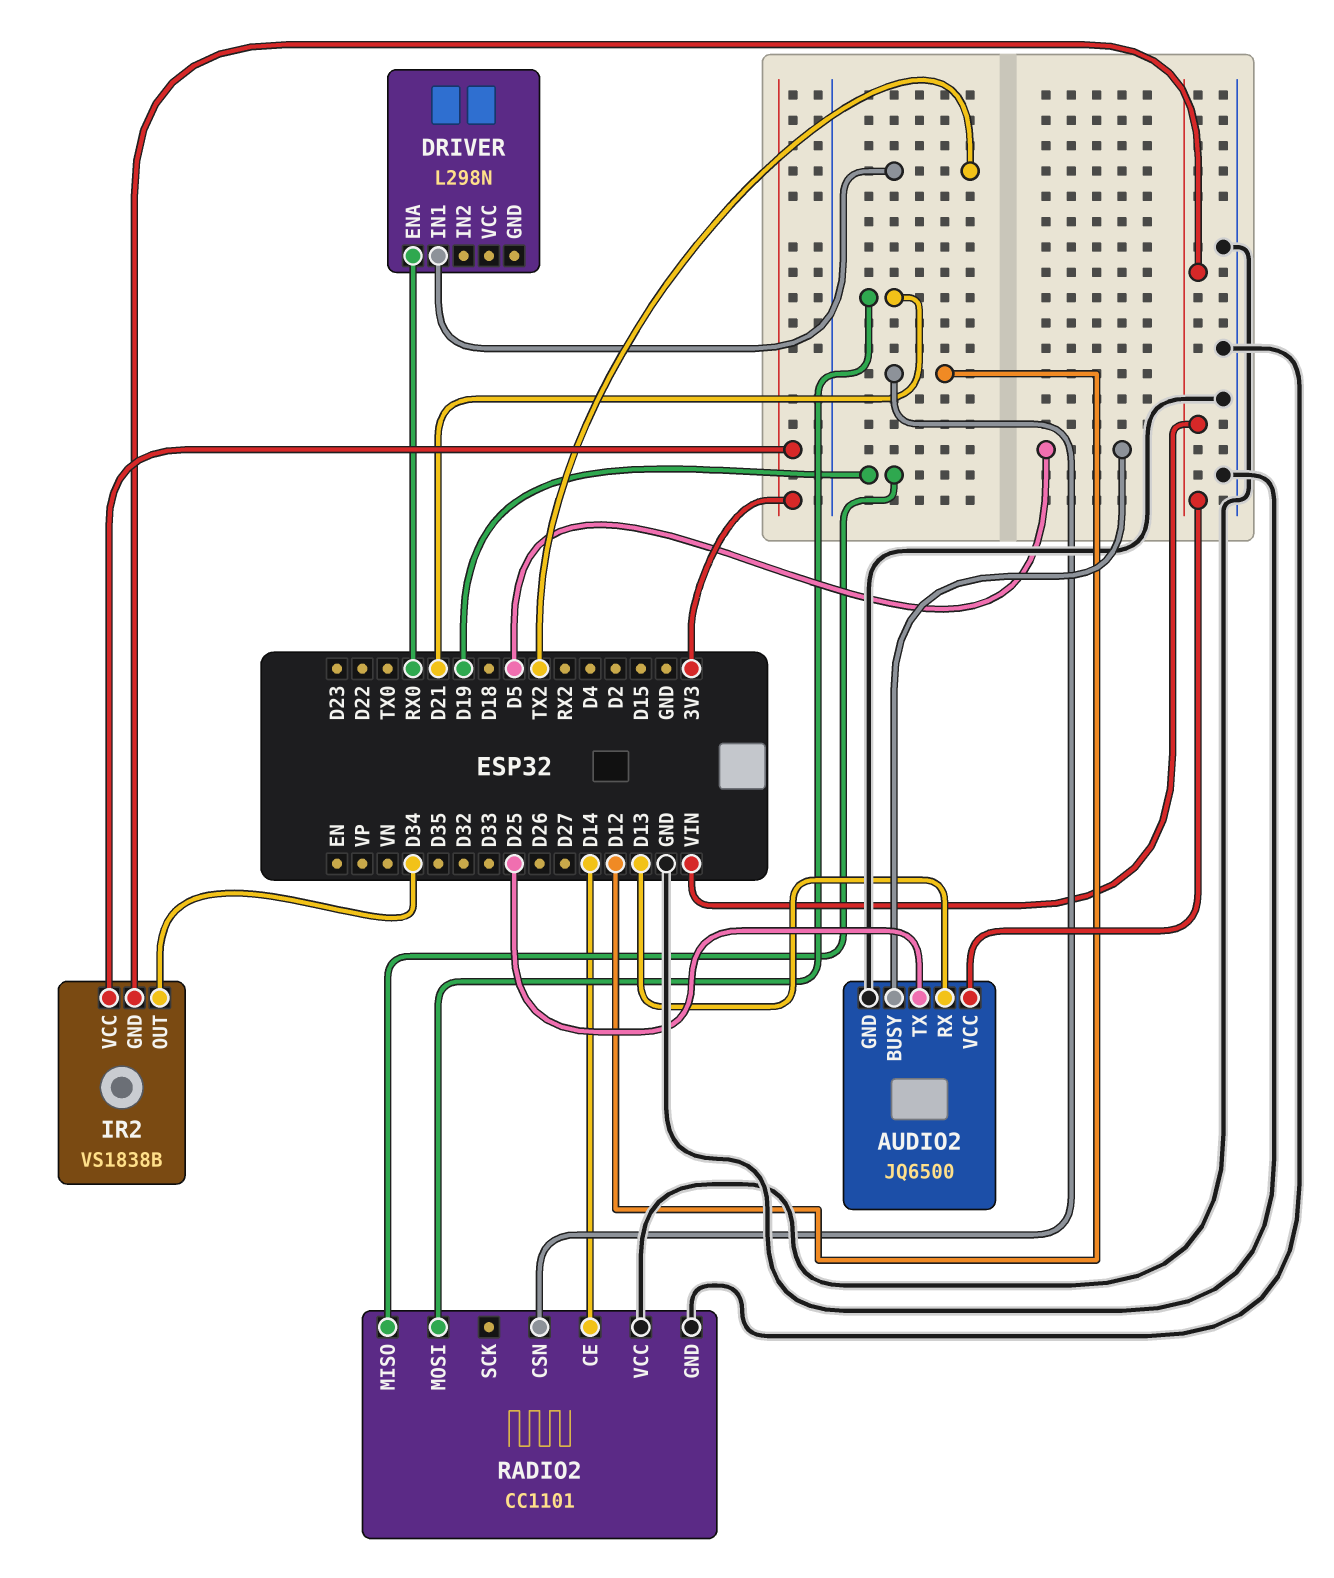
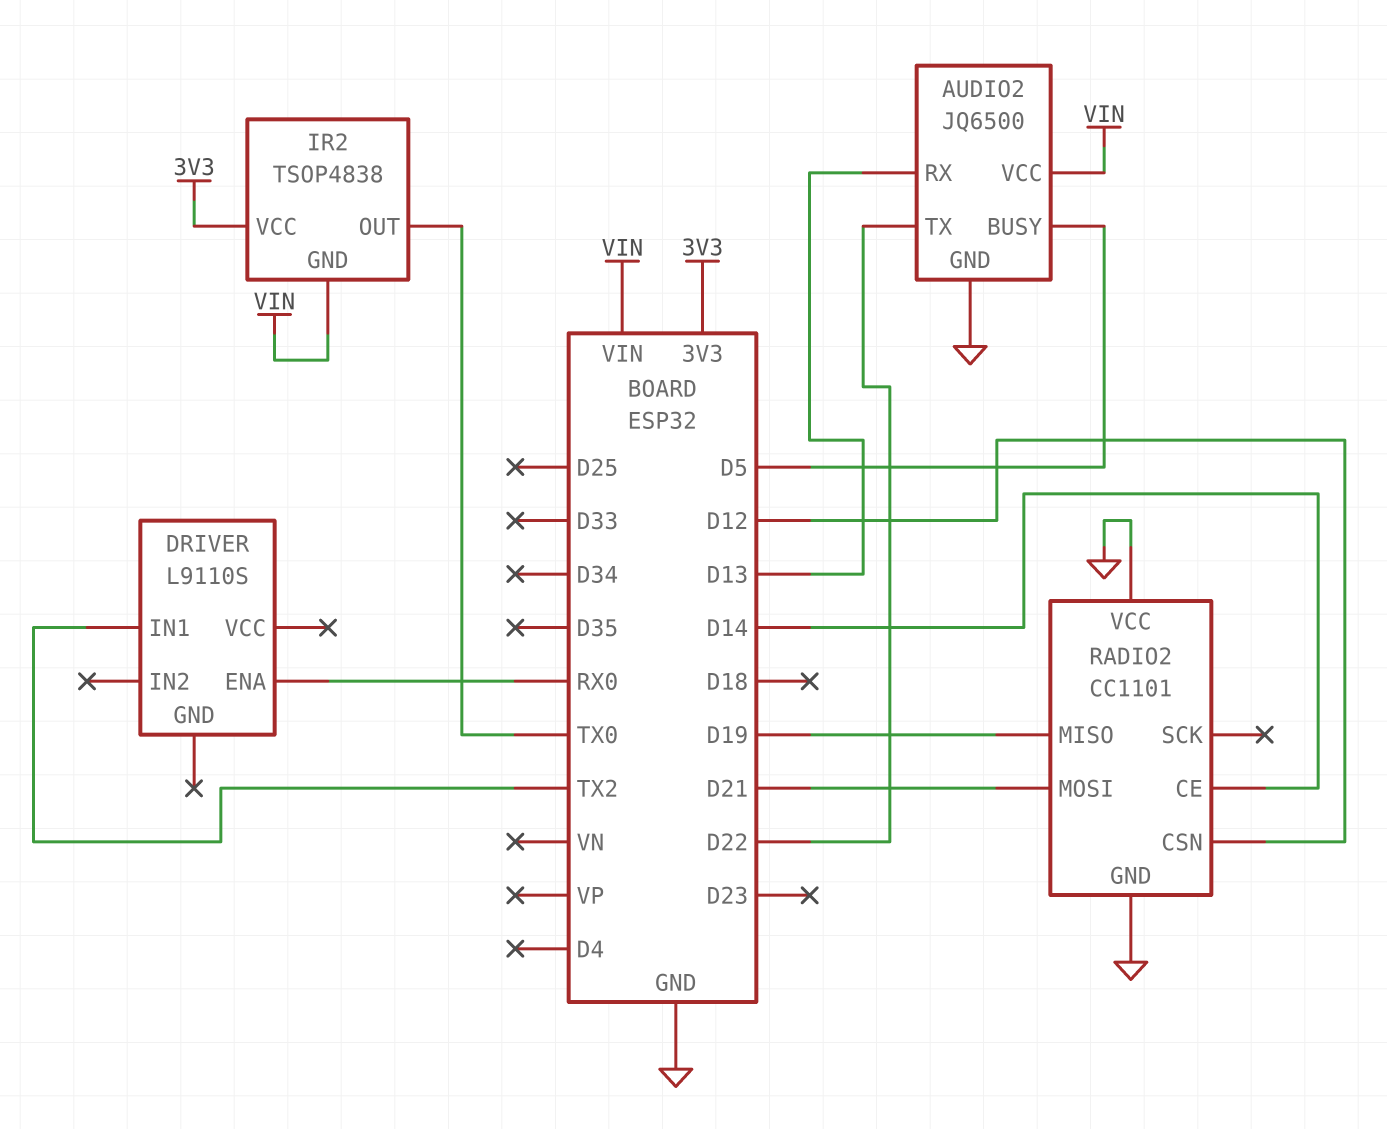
AUDIO2 pin TX: D25 -> D22
DRIVER: L298N -> L9110S
IR2: VS1838B -> TSOP4838
IR2 pin OUT: D34 -> TX0

